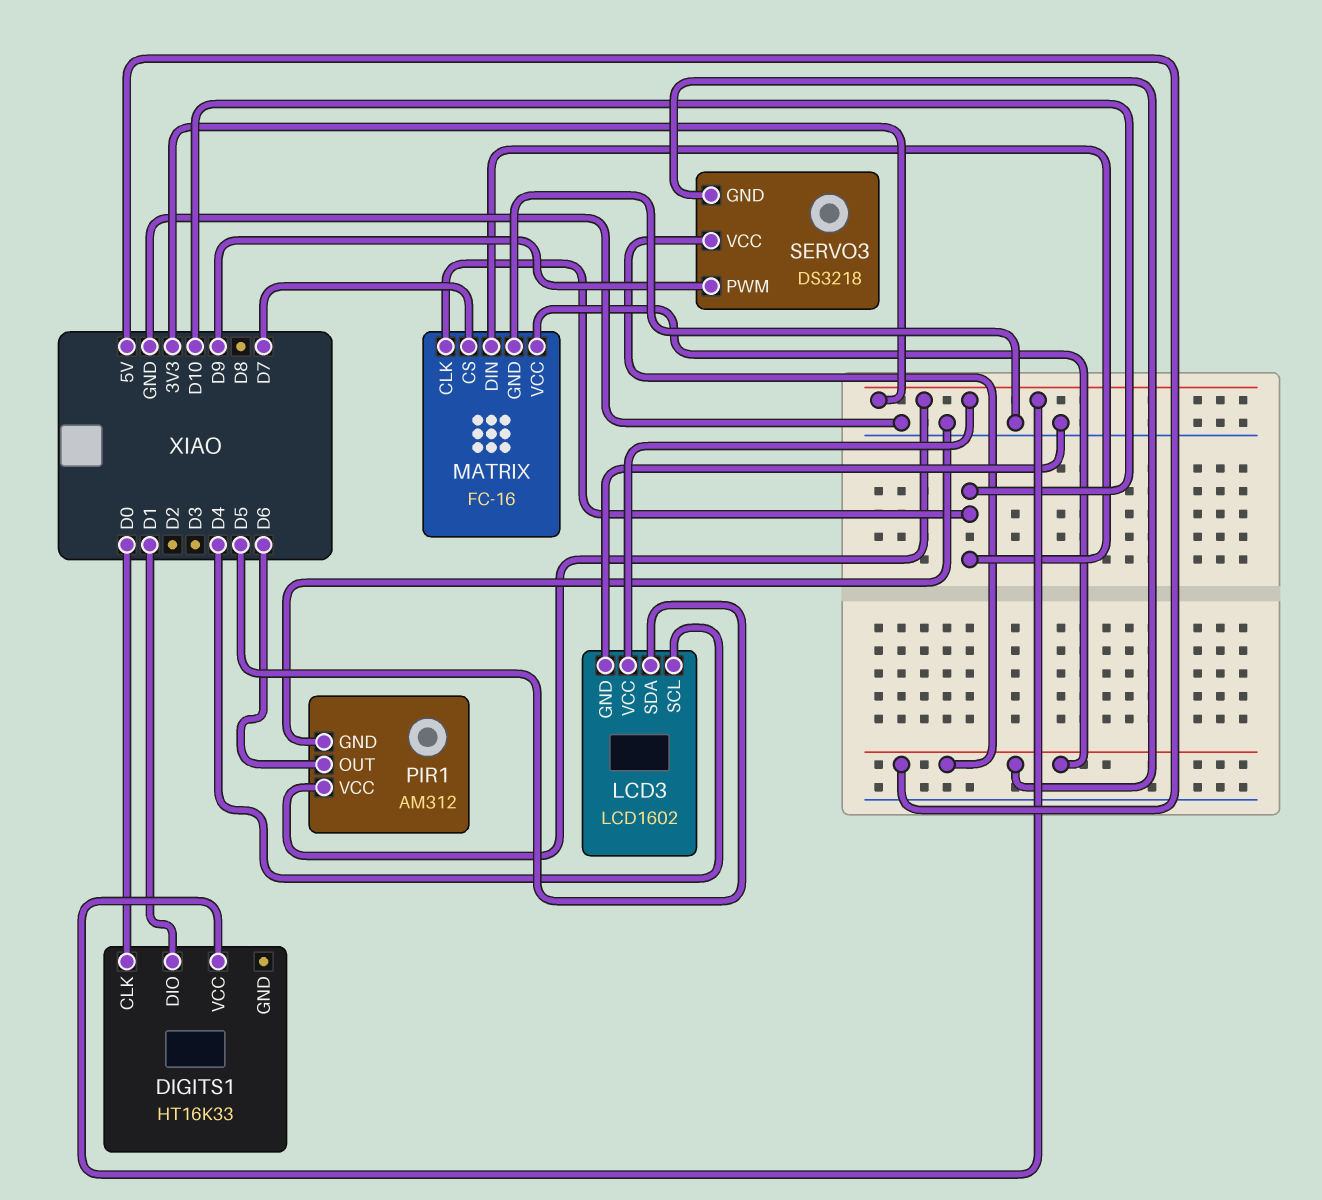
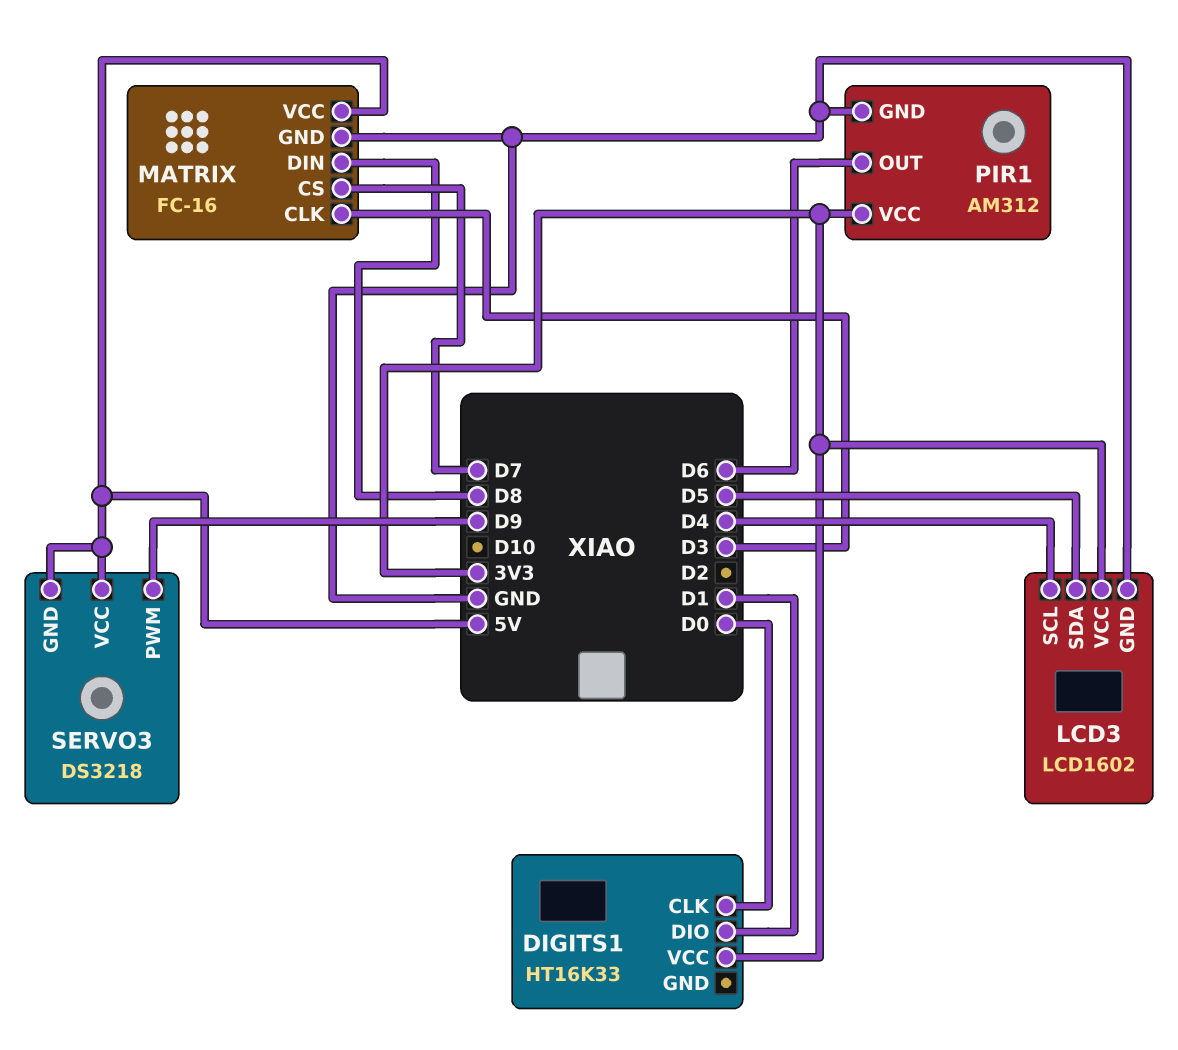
MATRIX pin CLK: D10 -> D3
MATRIX pin DIN: D10 -> D8

